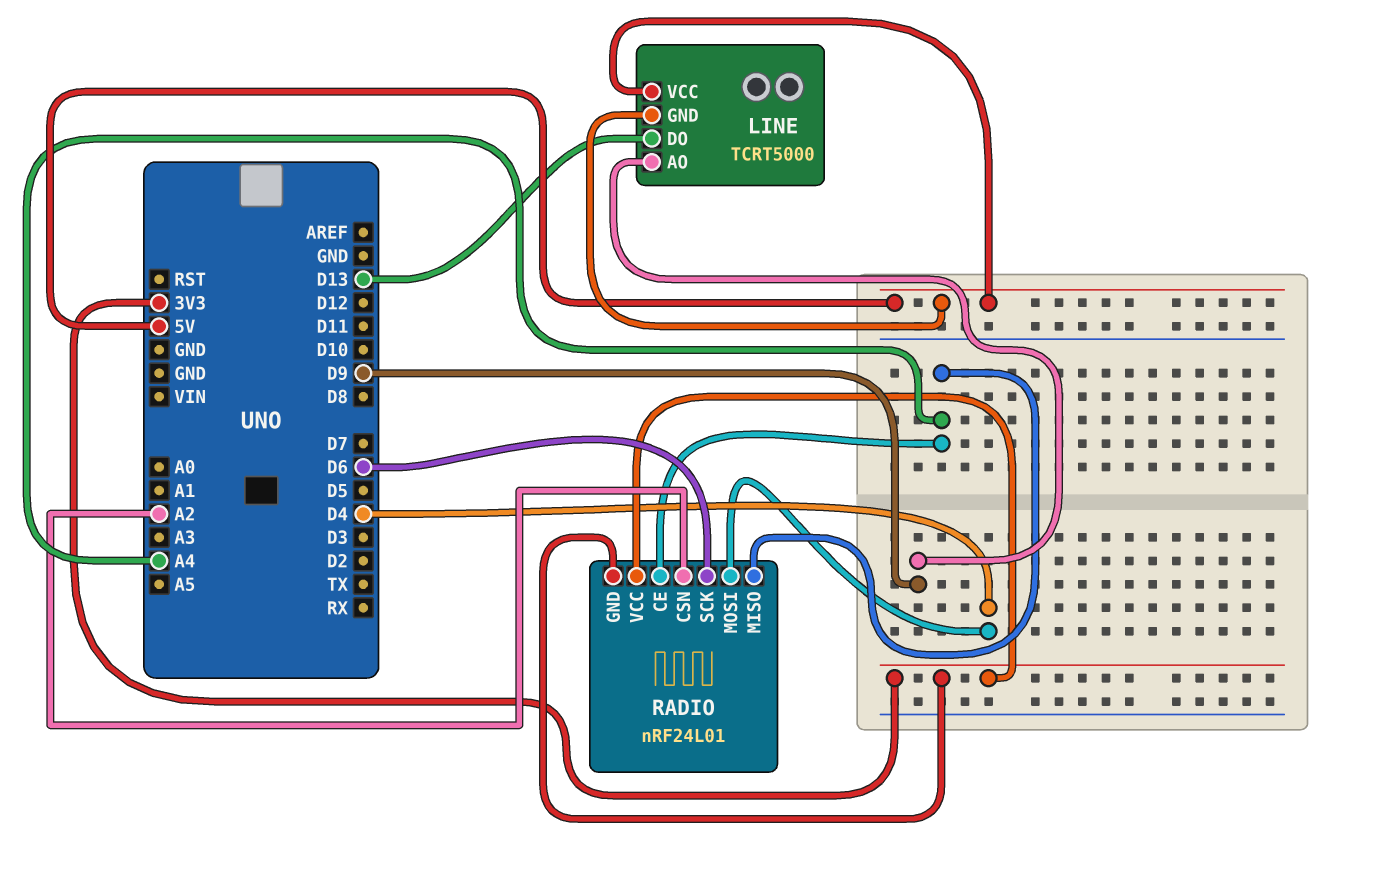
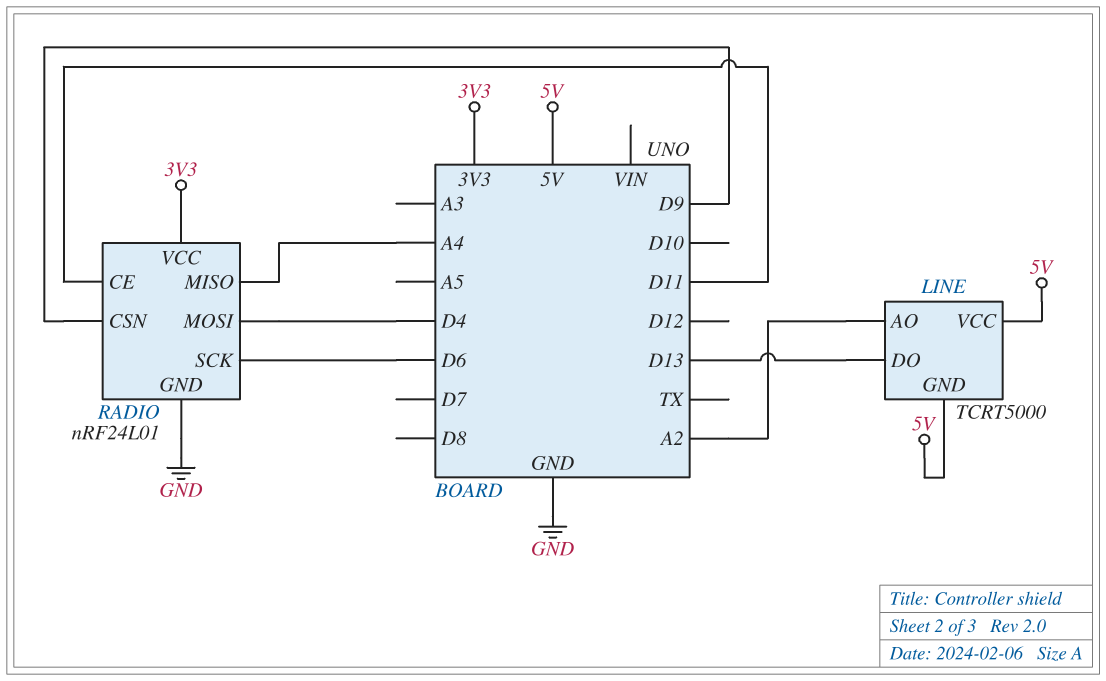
LINE pin AO: D9 -> A2
RADIO pin CE: A4 -> D11
RADIO pin CSN: A2 -> D9
RADIO pin GND: 3V3 -> GND

